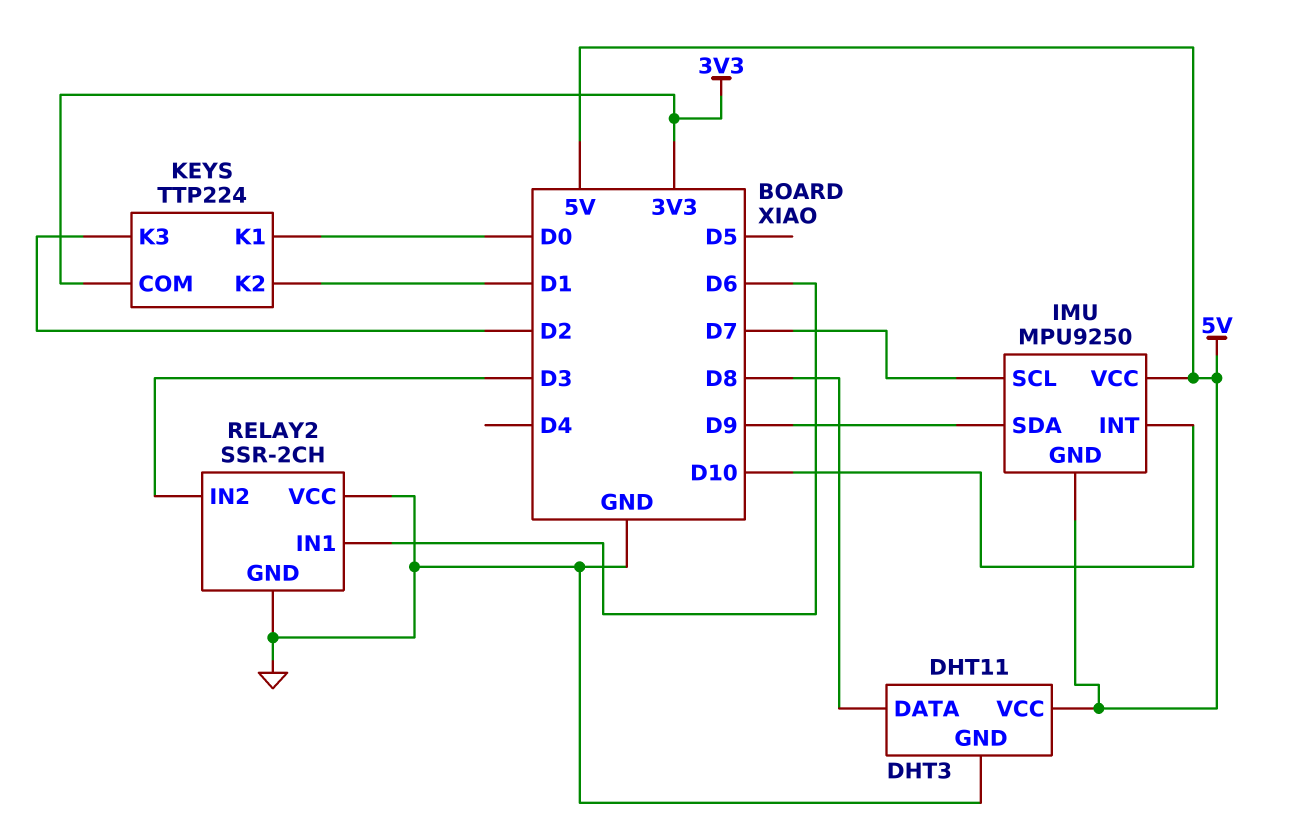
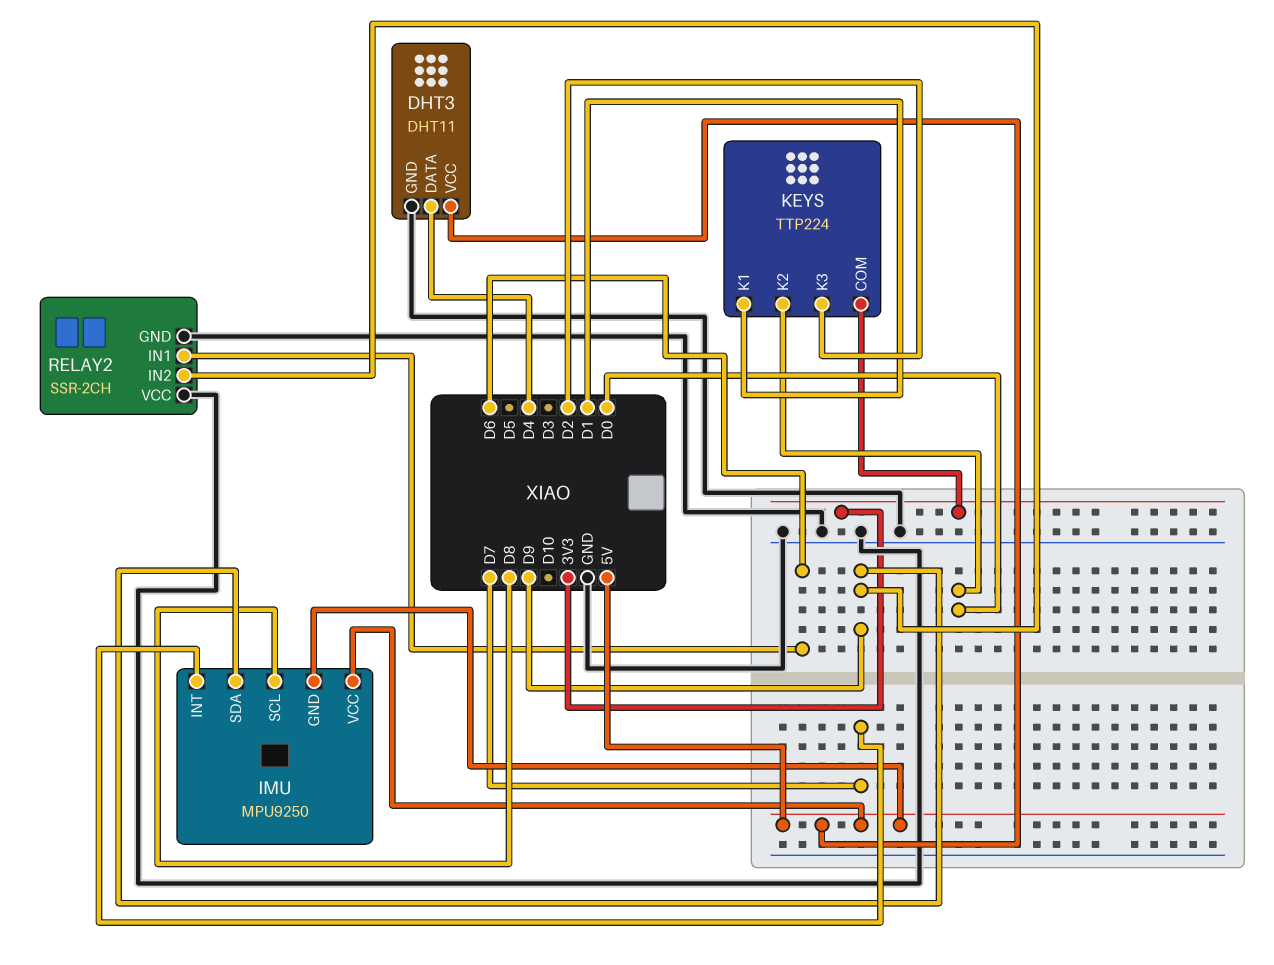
DHT3 pin DATA: D8 -> D4
IMU pin INT: D10 -> D7
IMU pin SCL: D7 -> D8
KEYS pin K1: D0 -> D1
KEYS pin K2: D1 -> D0
RELAY2 pin IN2: D3 -> D9

